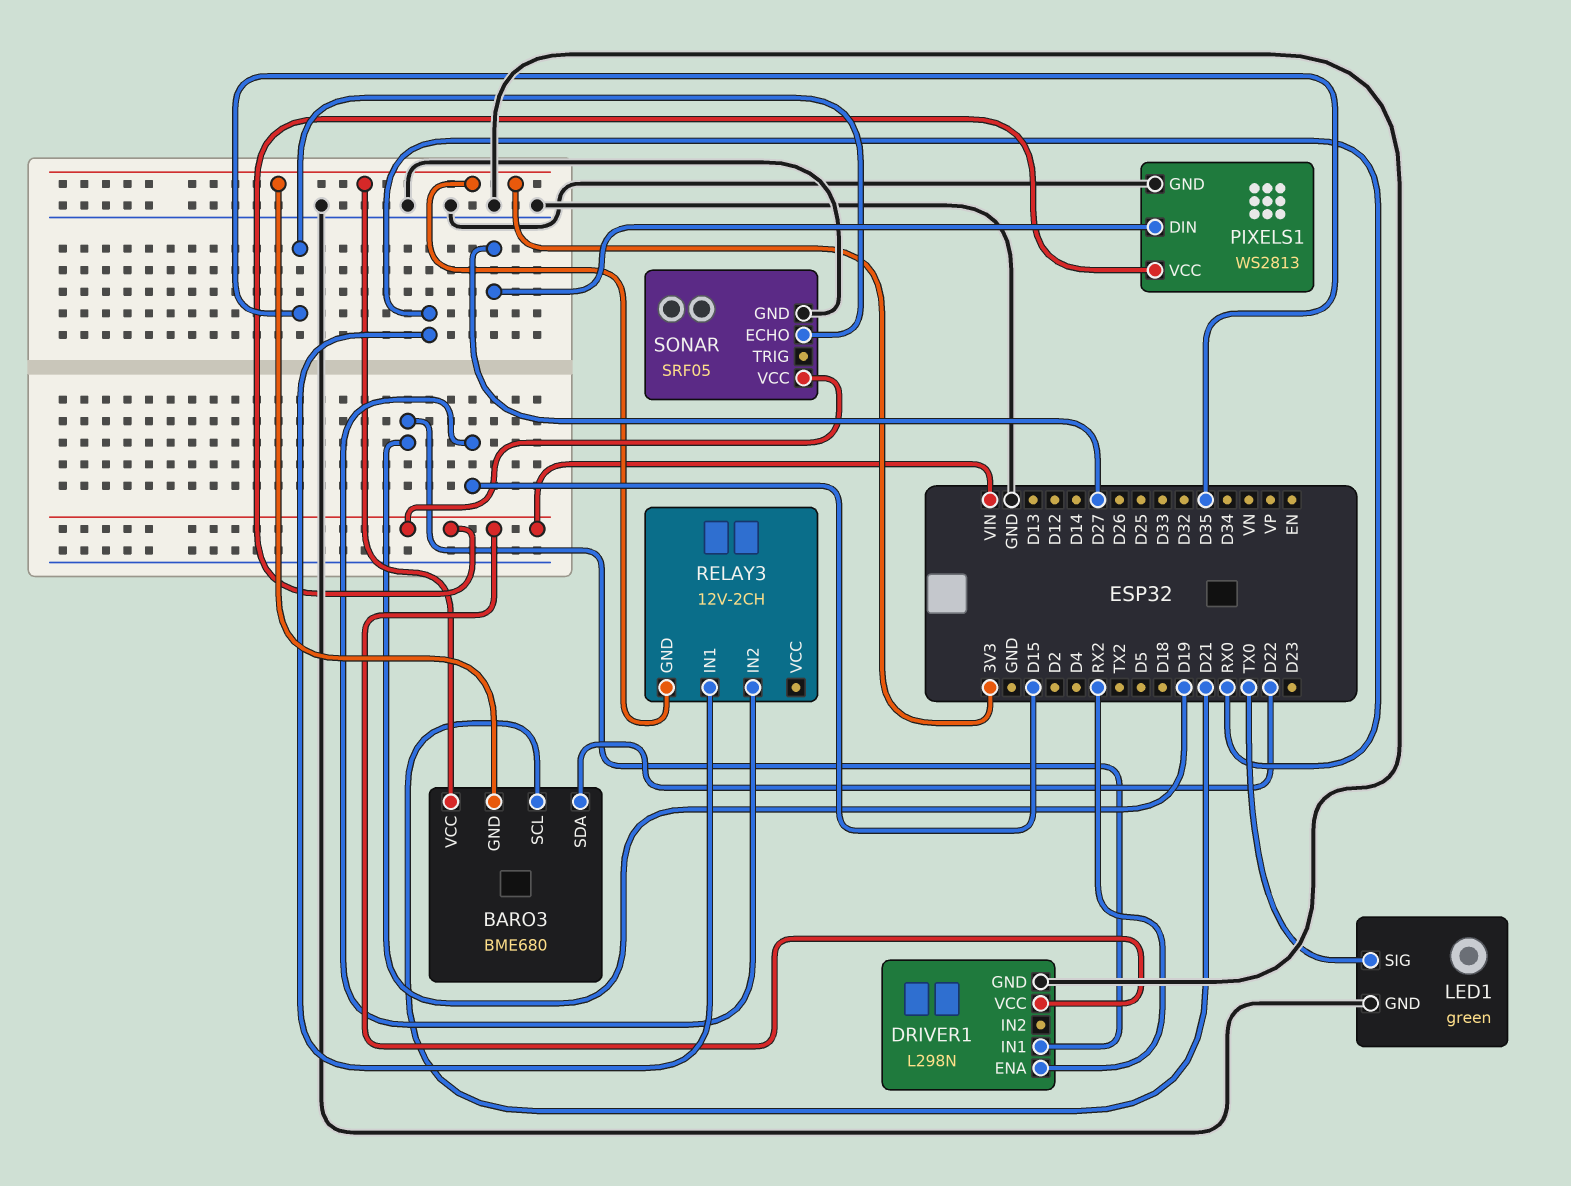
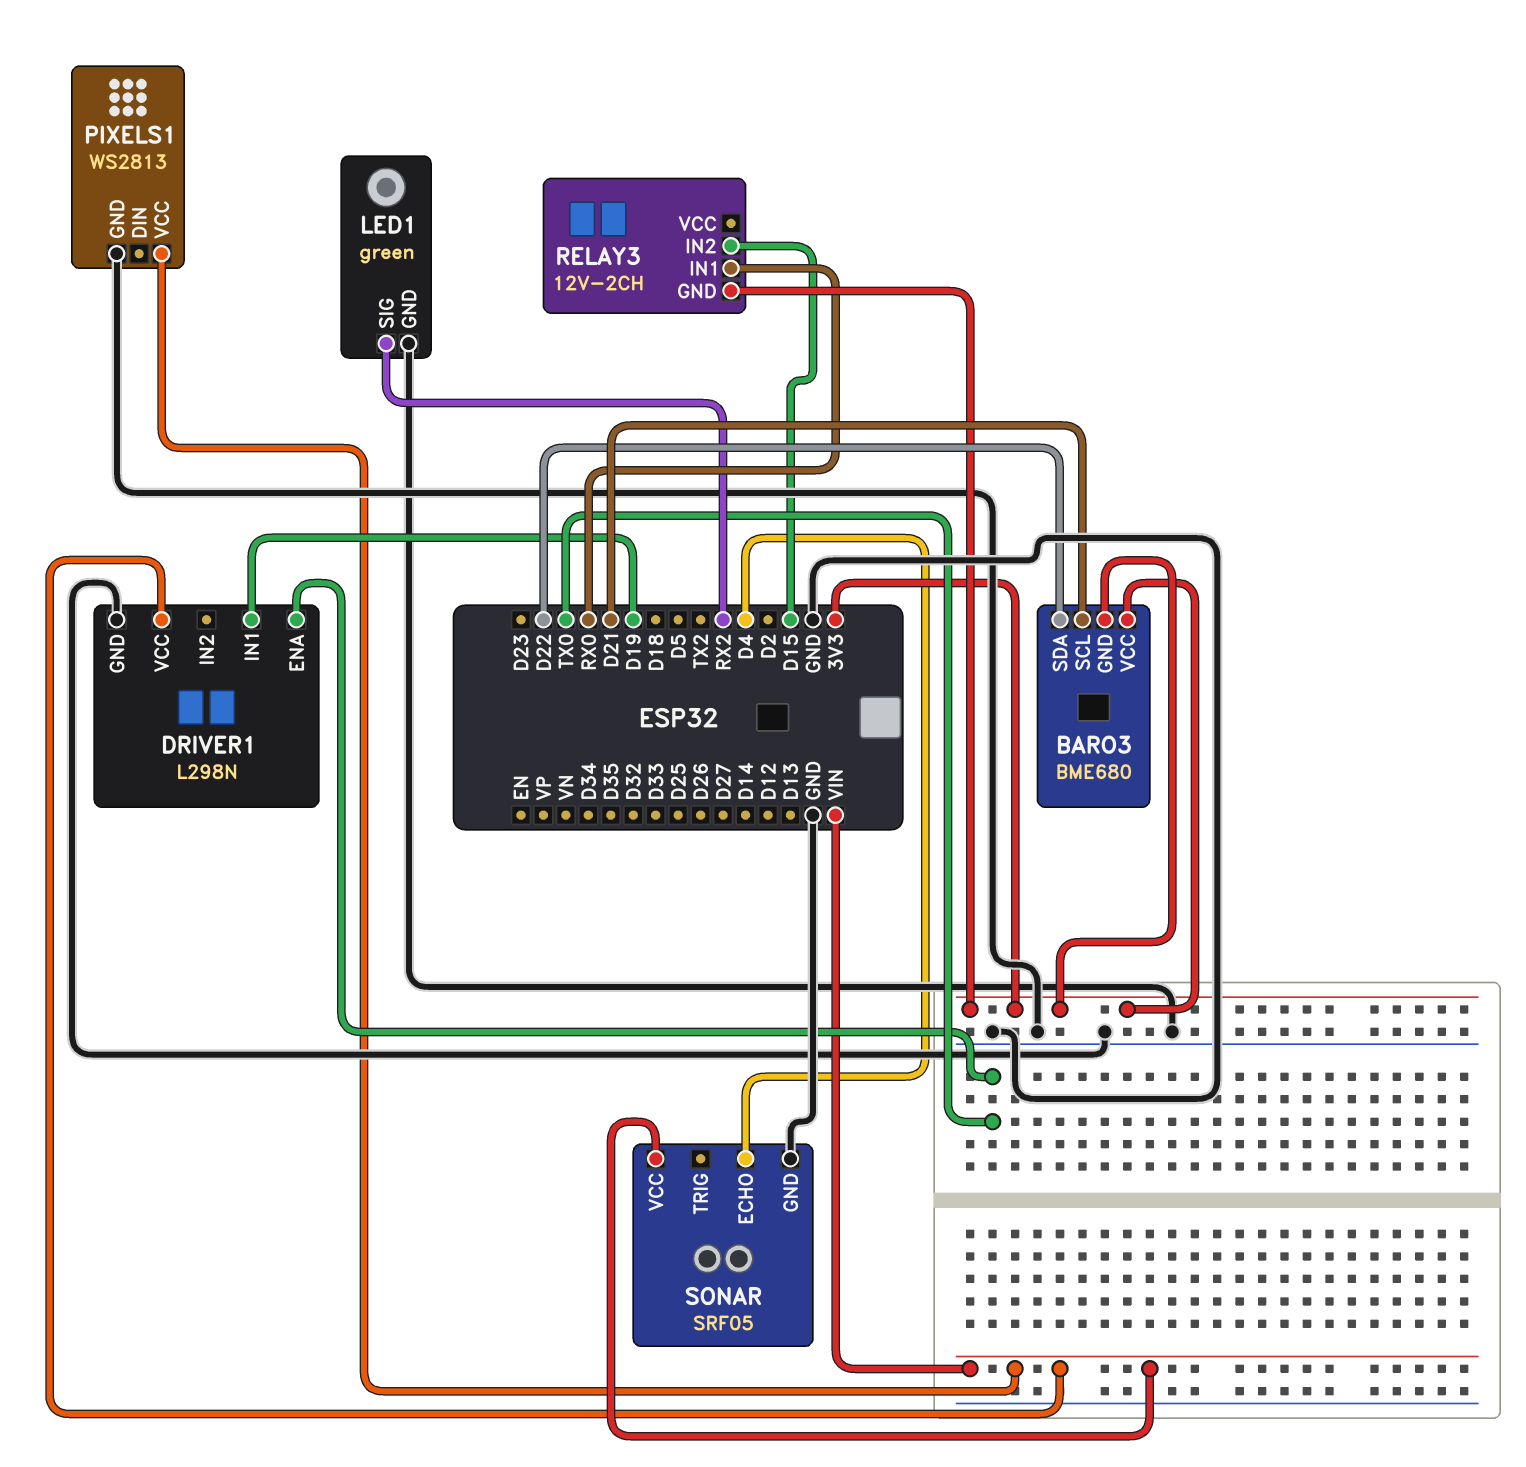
DRIVER1 pin ENA: RX2 -> TX0
LED1 pin SIG: TX0 -> RX2
PIXELS1 pin DIN: D27 -> none
SONAR pin ECHO: D35 -> D4

